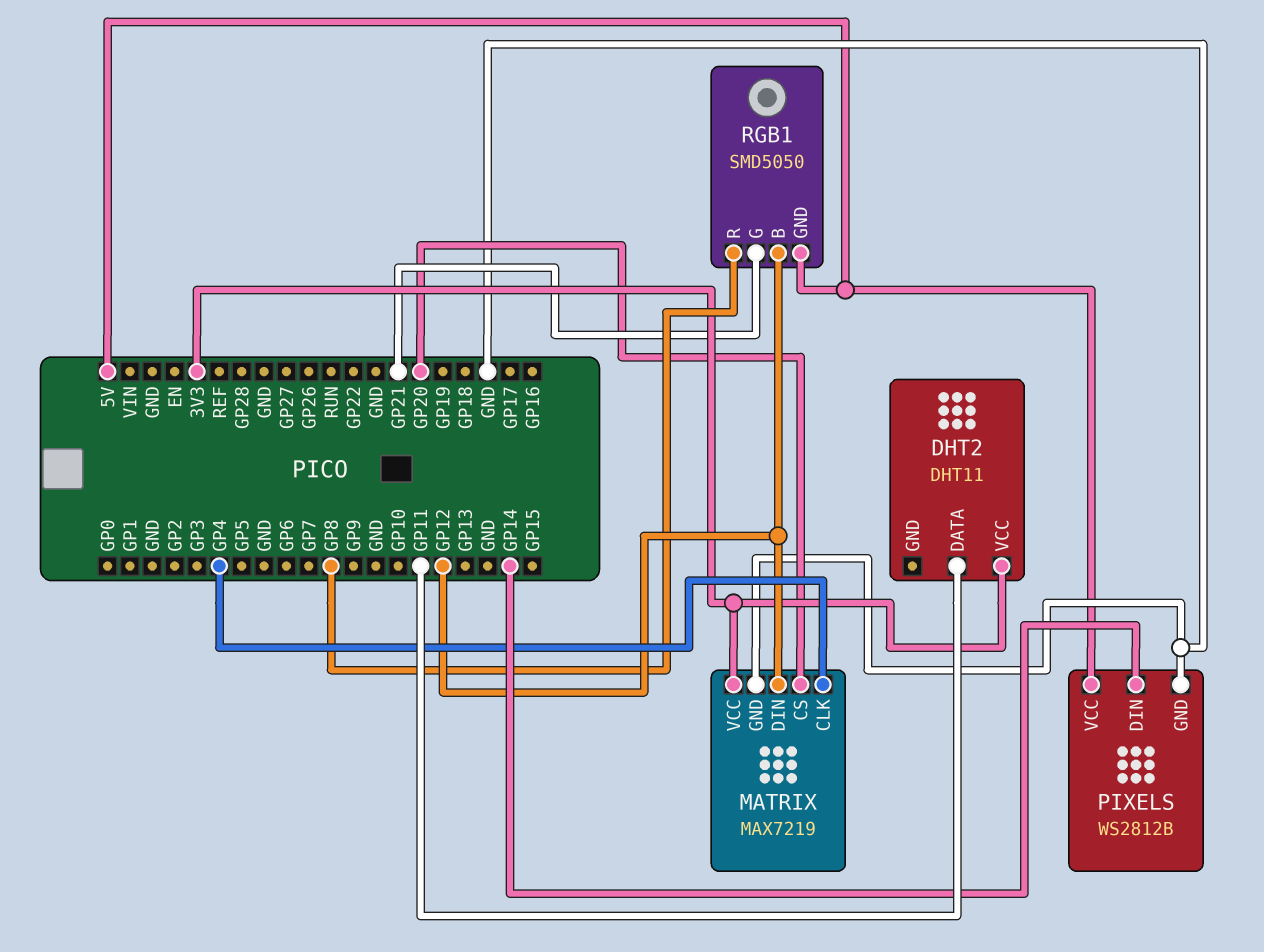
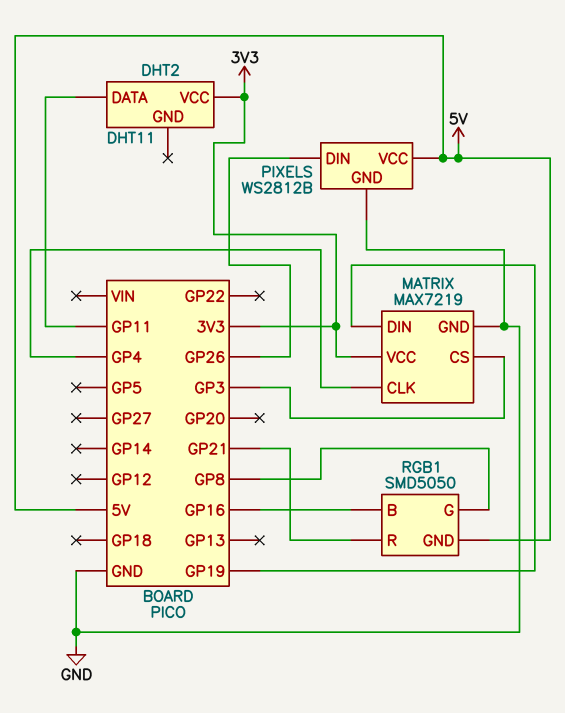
MATRIX pin CS: GP20 -> GP3
MATRIX pin DIN: GP12 -> GP19
PIXELS pin DIN: GP14 -> GP26
RGB1 pin B: GP12 -> GP16
RGB1 pin G: GP21 -> GP8
RGB1 pin R: GP8 -> GP21

